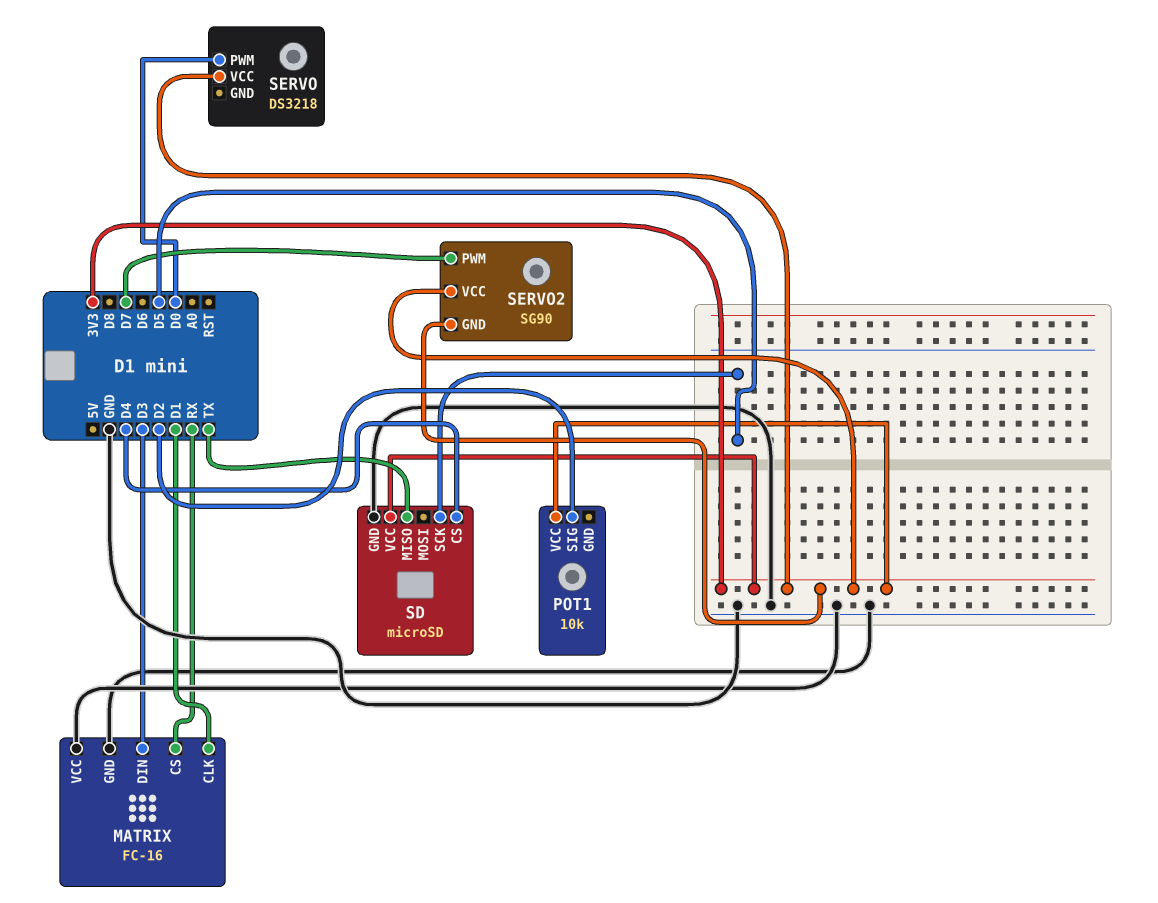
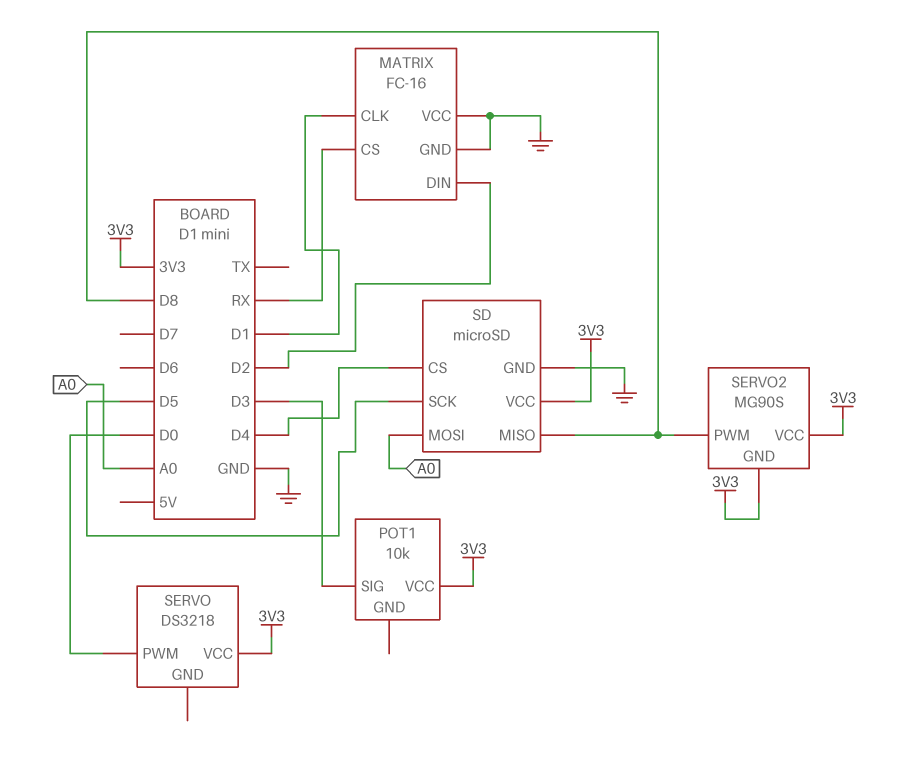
MATRIX pin DIN: D3 -> D2
POT1 pin SIG: D2 -> D3
SD pin MISO: TX -> D8
SD pin MOSI: none -> A0
SERVO2: SG90 -> MG90S
SERVO2 pin PWM: D7 -> D8

